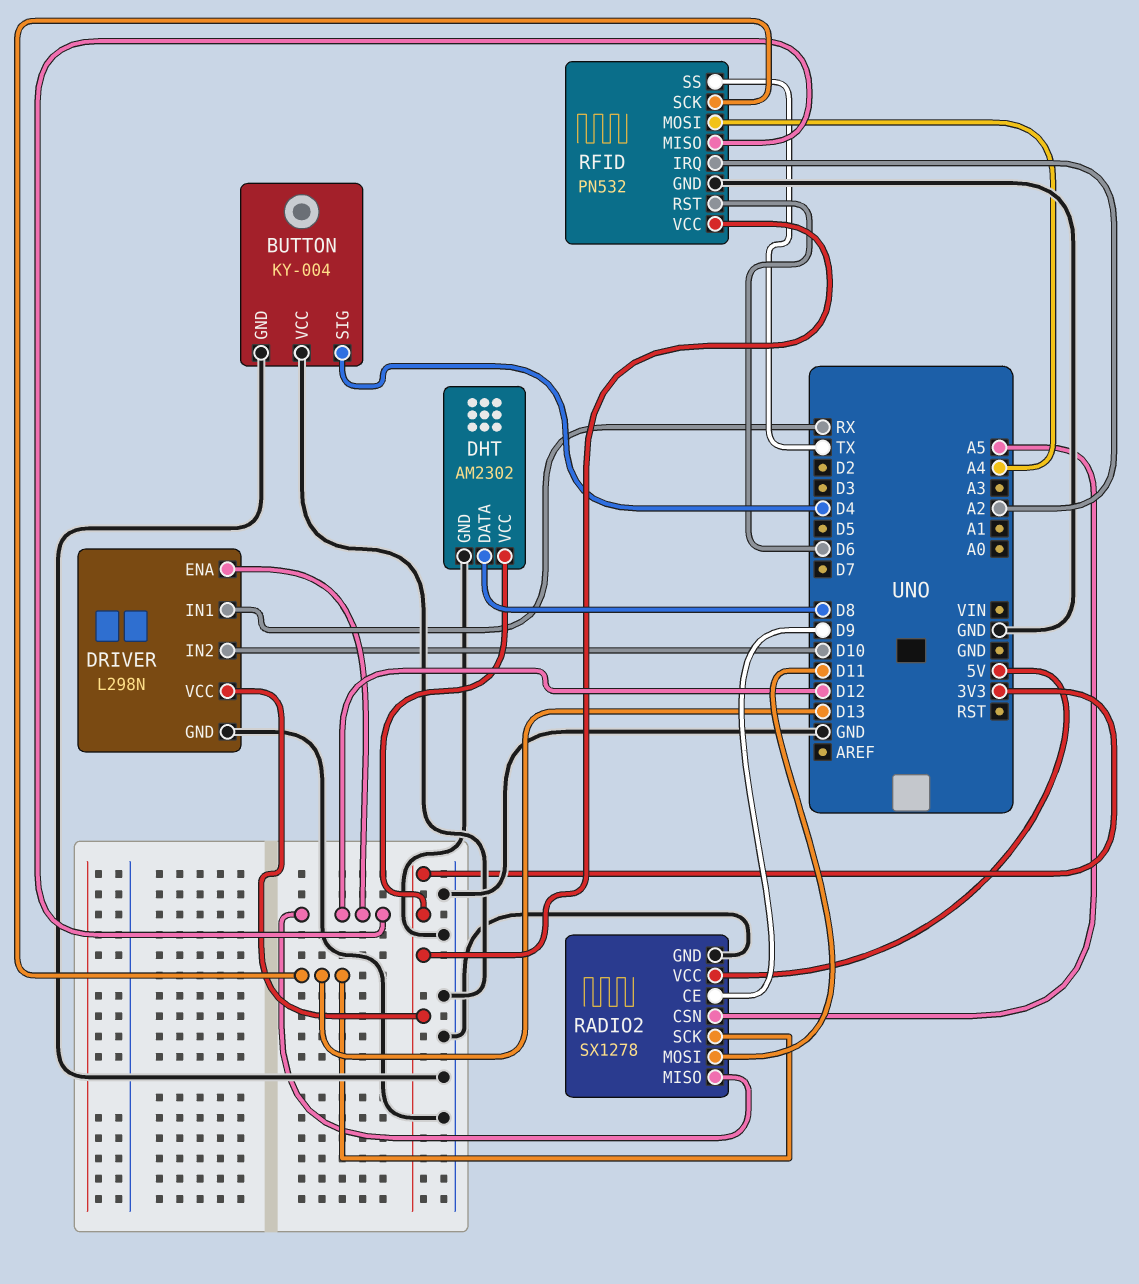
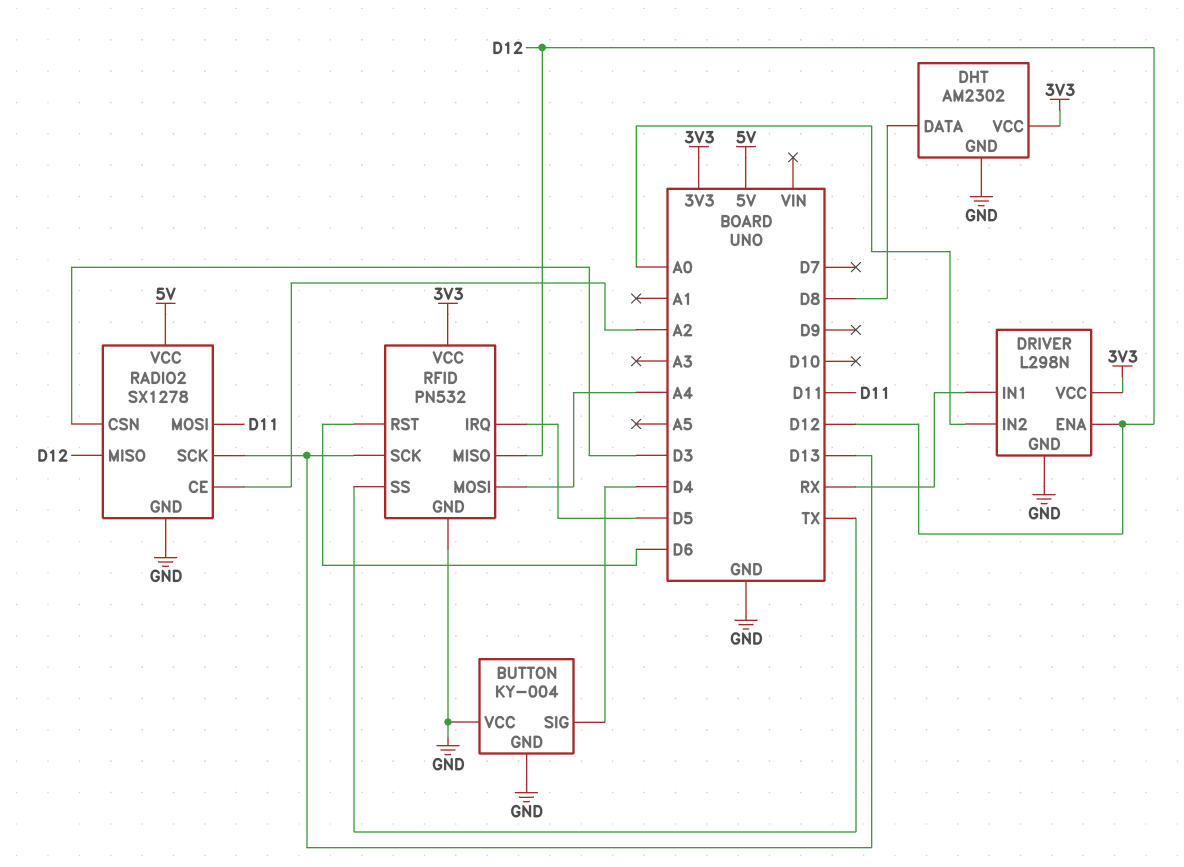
DRIVER pin IN2: D10 -> A0
RADIO2 pin CE: D9 -> A2
RADIO2 pin CSN: A5 -> D3
RFID pin IRQ: A2 -> D5

